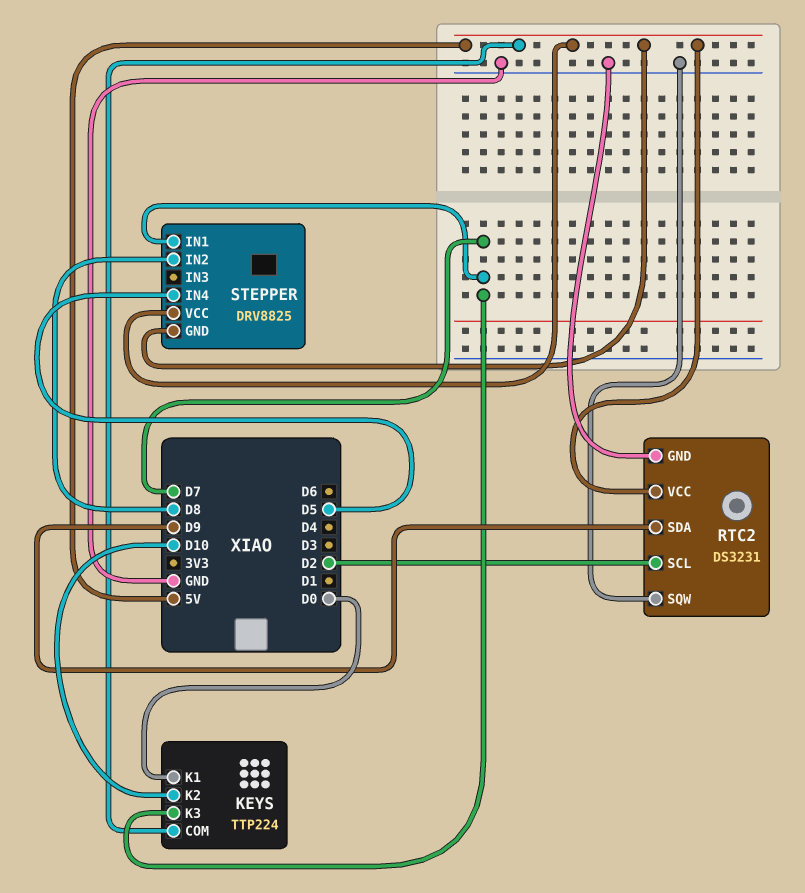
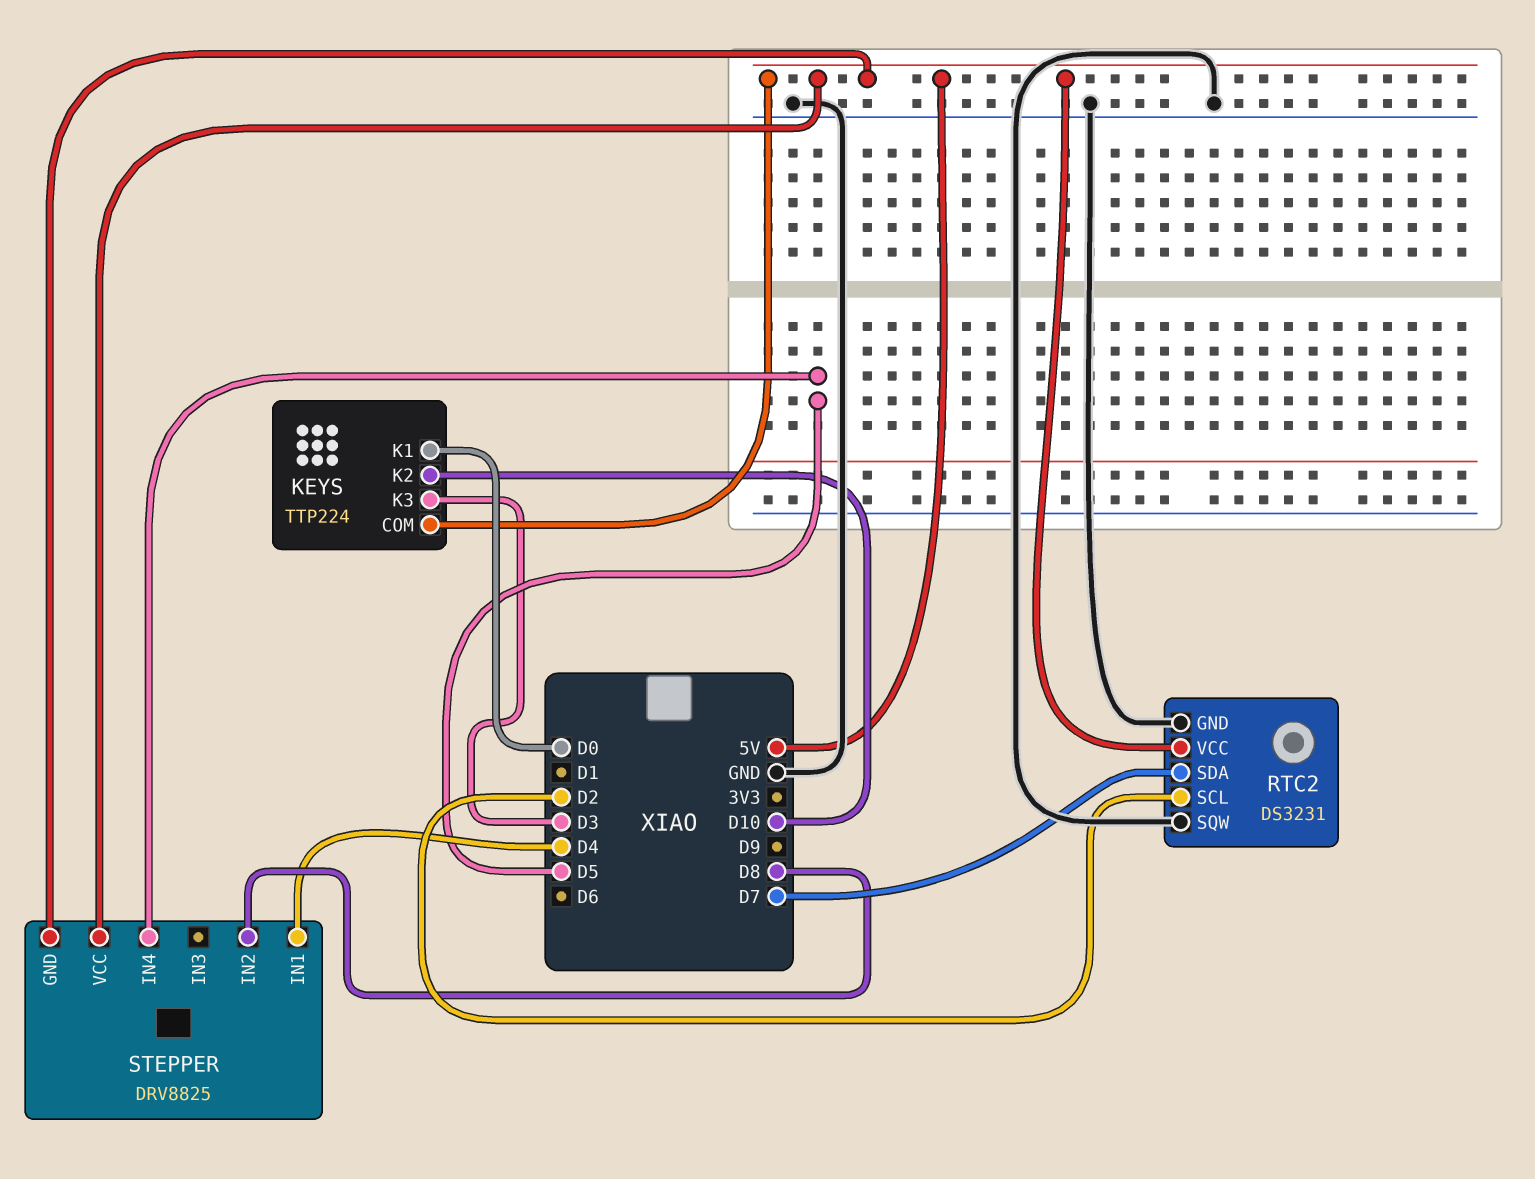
KEYS pin K3: D7 -> D3
RTC2 pin SDA: D9 -> D7
STEPPER pin IN1: D7 -> D4

